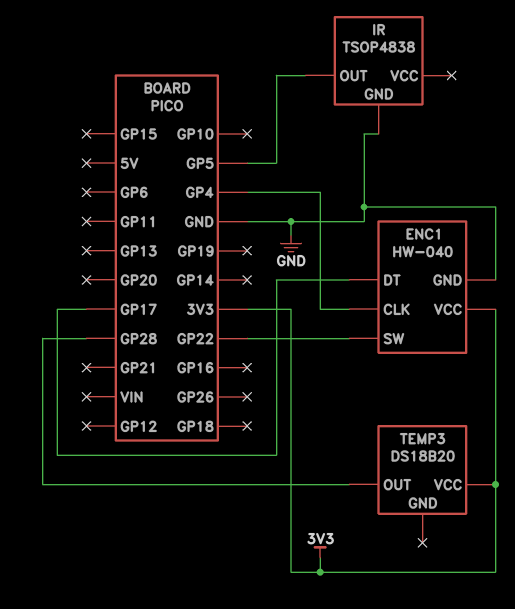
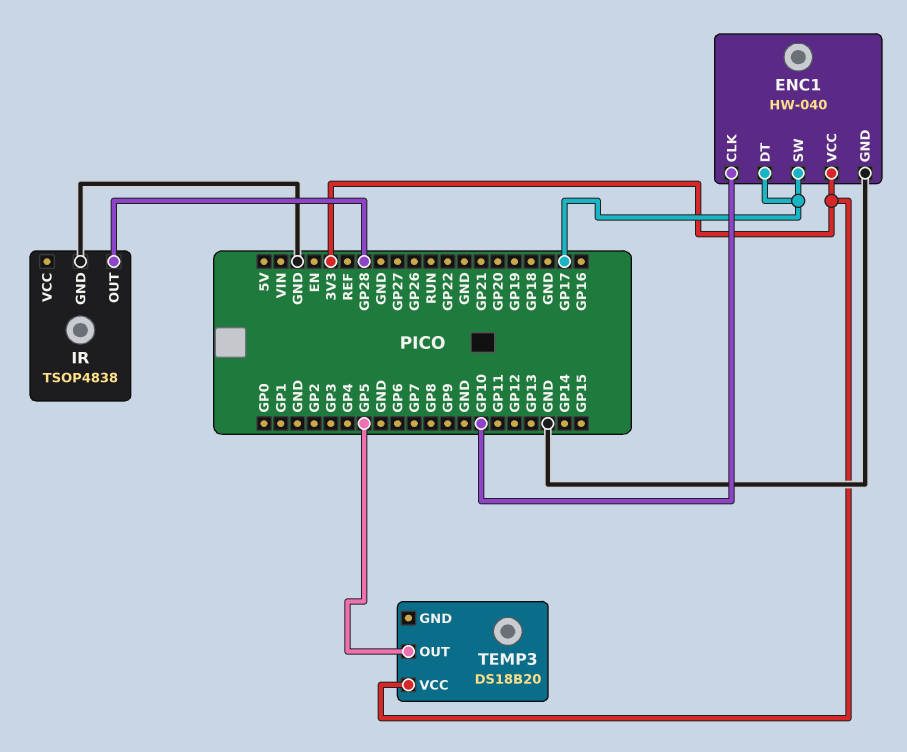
ENC1 pin CLK: GP4 -> GP10
ENC1 pin SW: GP22 -> GP17
IR pin OUT: GP5 -> GP28
TEMP3 pin OUT: GP28 -> GP5

